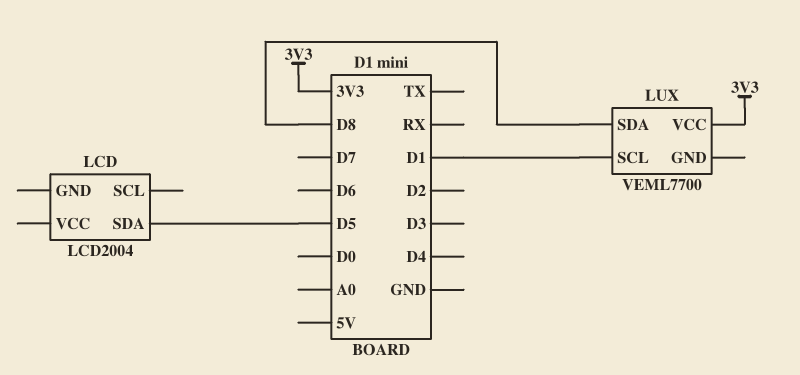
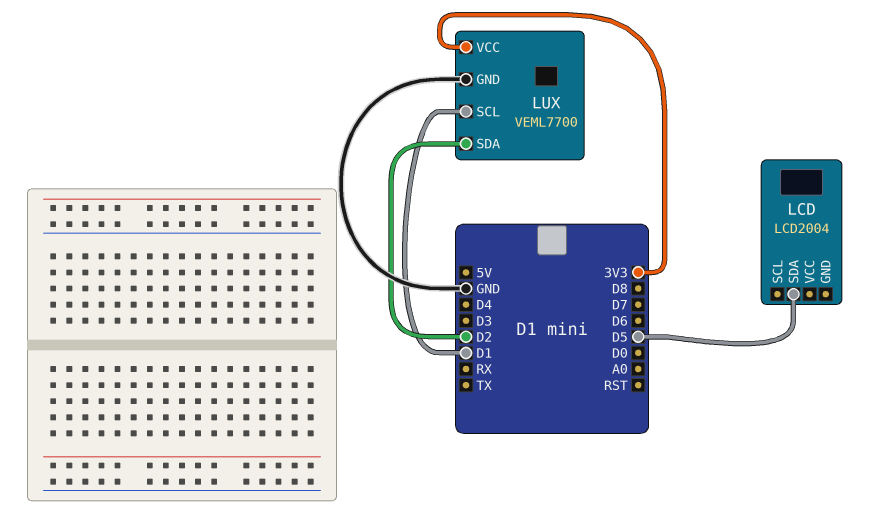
LUX pin GND: none -> GND
LUX pin SDA: D8 -> D2

